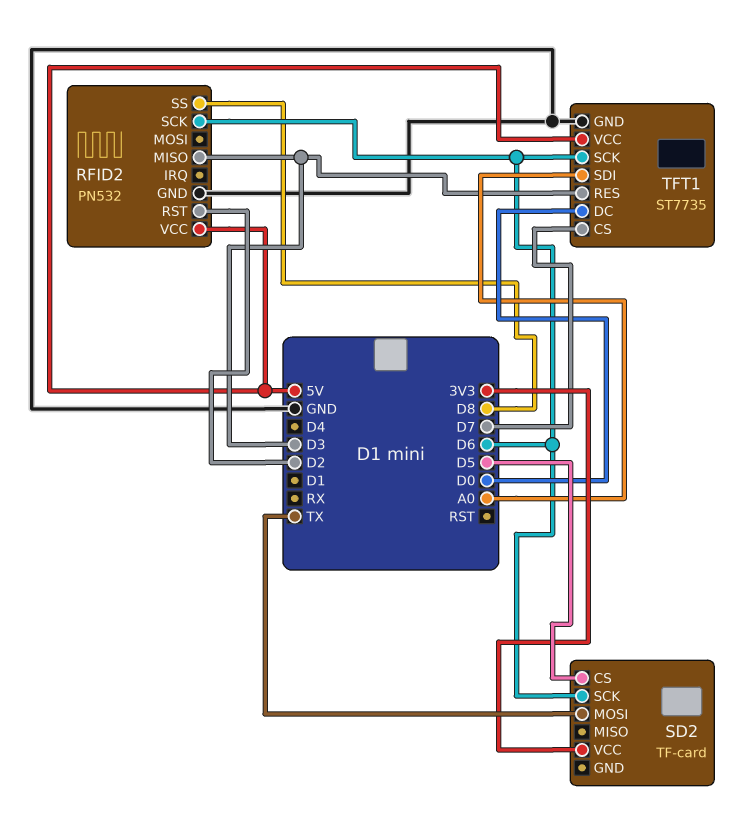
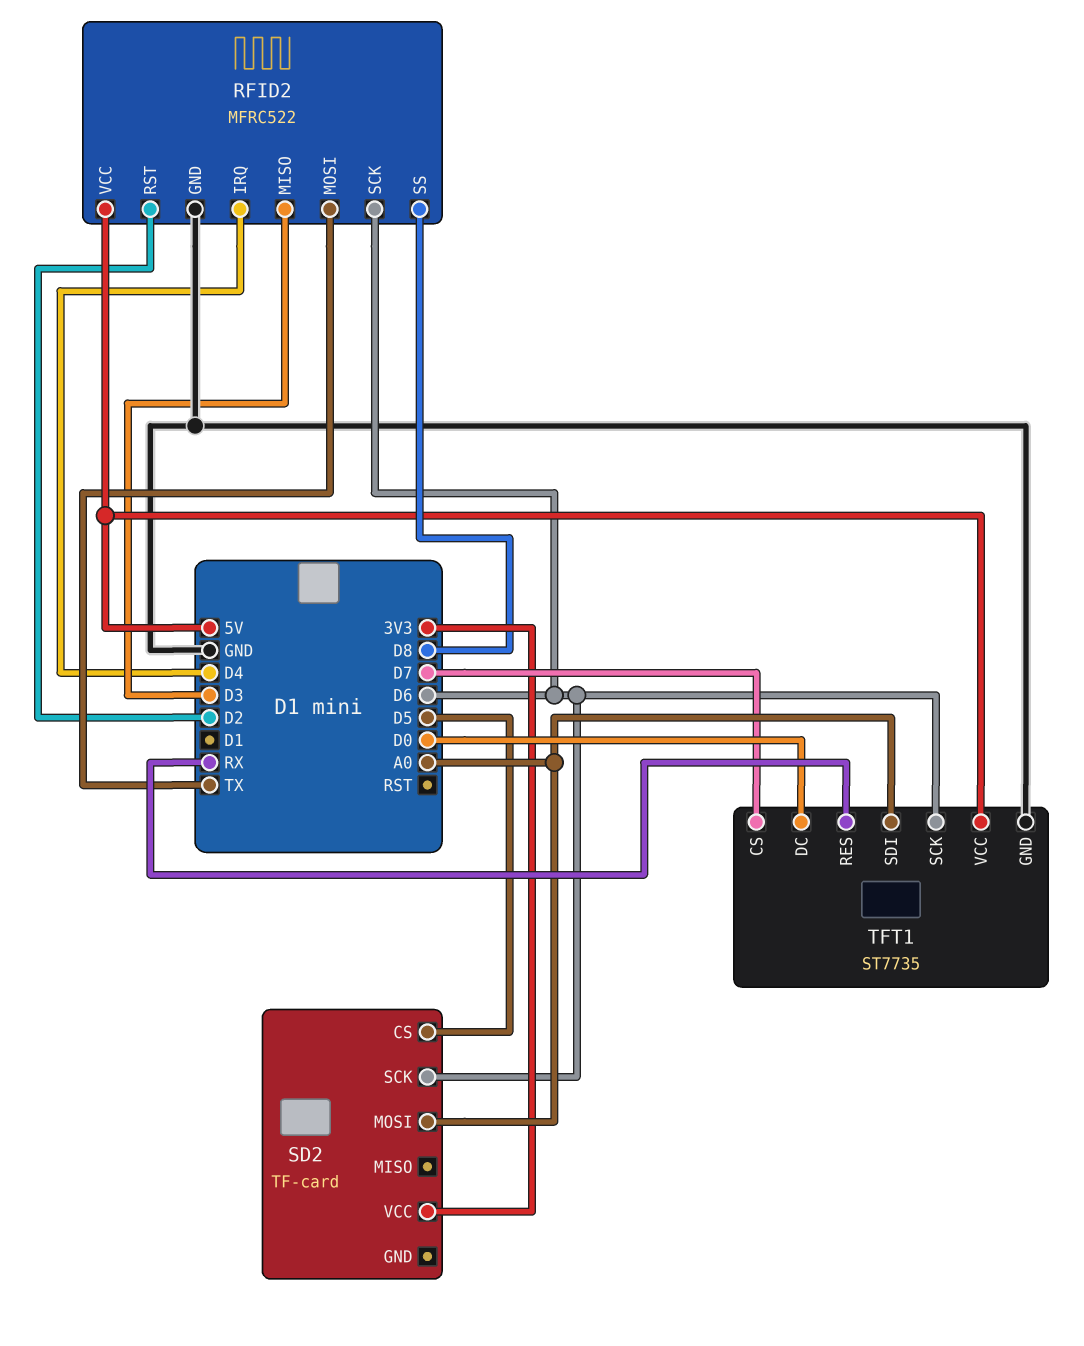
RFID2: PN532 -> MFRC522
RFID2 pin IRQ: none -> D4
RFID2 pin MOSI: none -> TX
SD2 pin MOSI: TX -> A0
TFT1 pin RES: D3 -> RX

